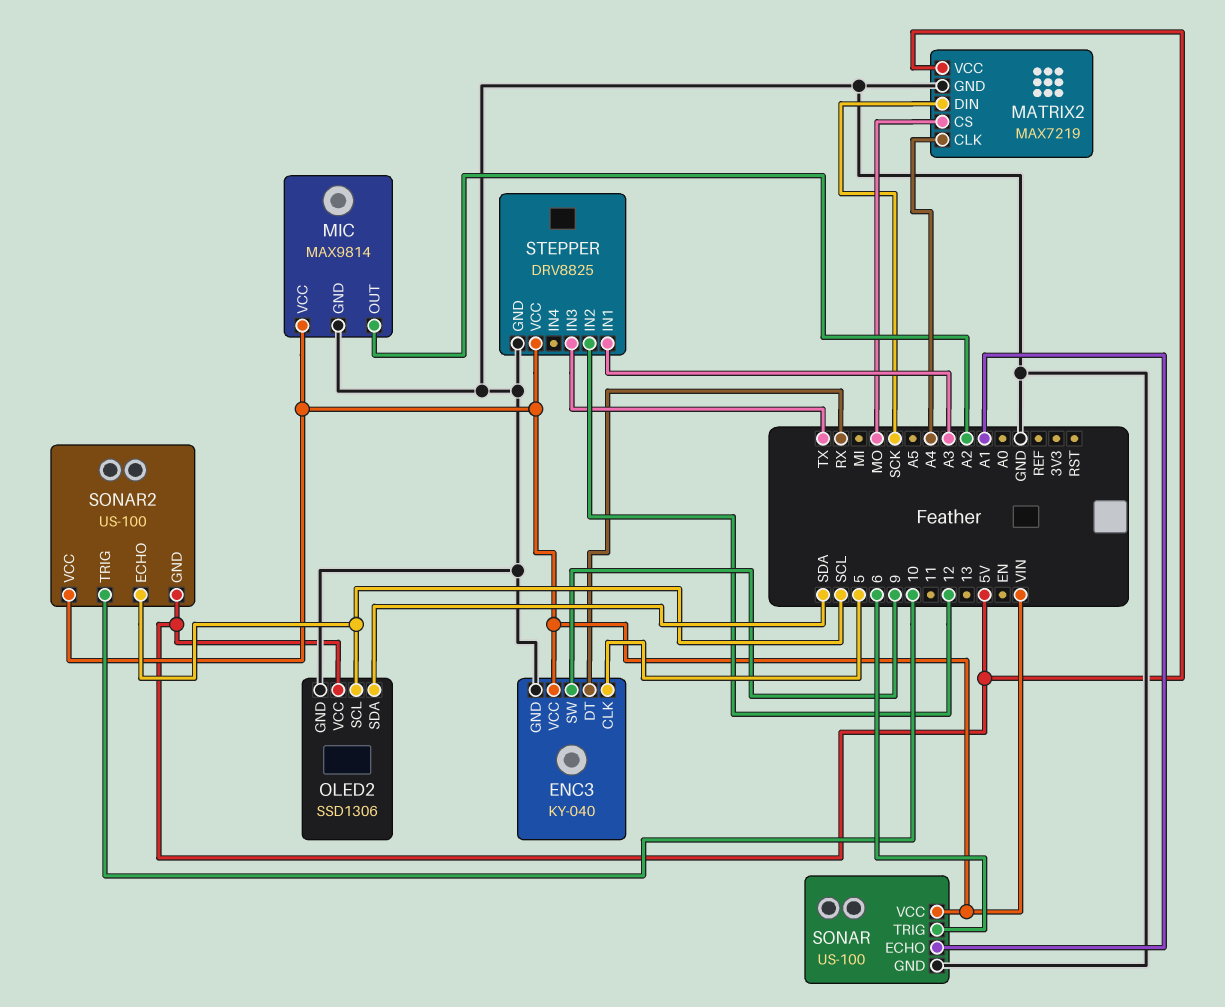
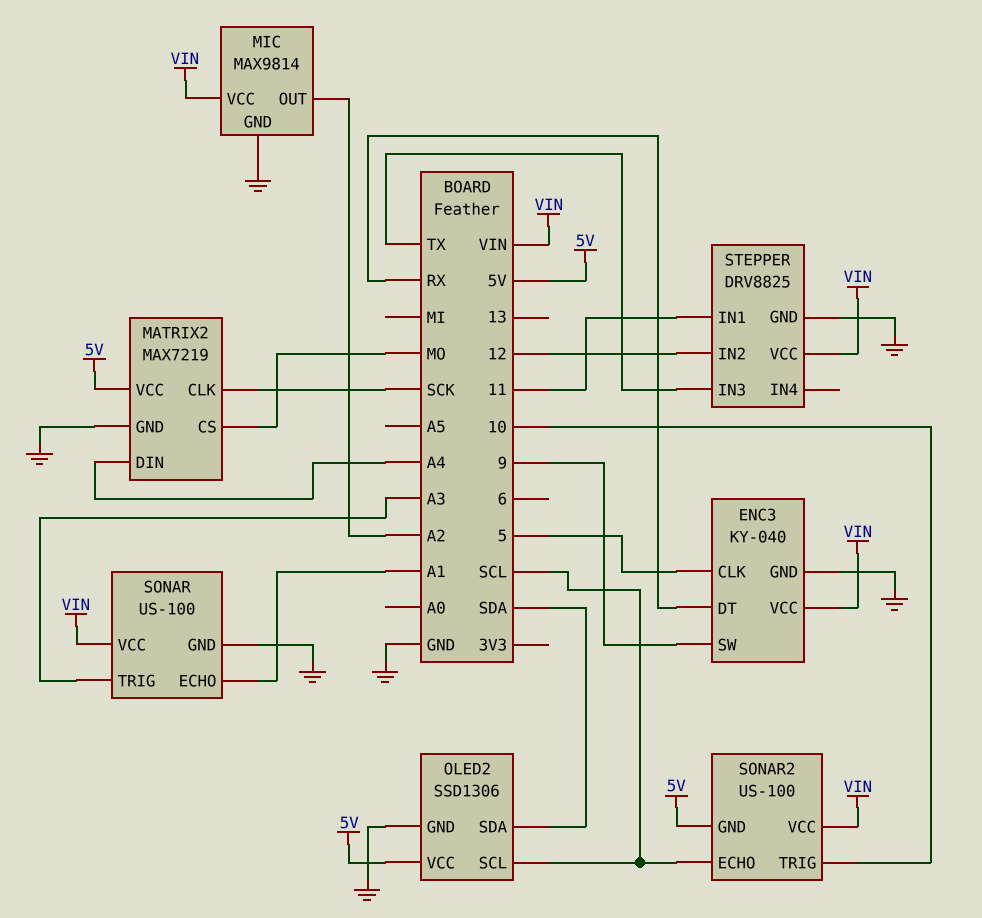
MATRIX2 pin CLK: A4 -> SCK
MATRIX2 pin DIN: SCK -> A4
SONAR pin TRIG: 6 -> A3
STEPPER pin IN1: A3 -> 11

